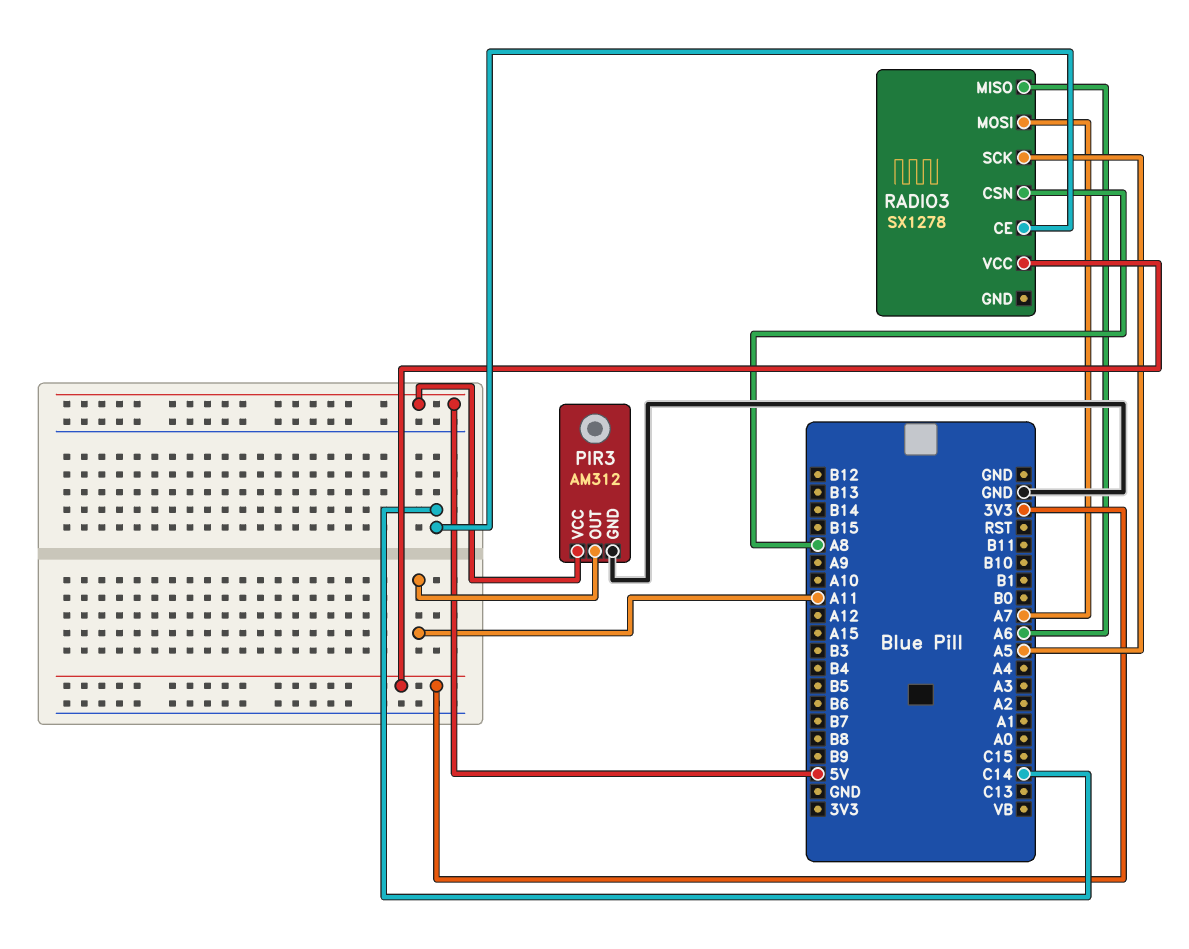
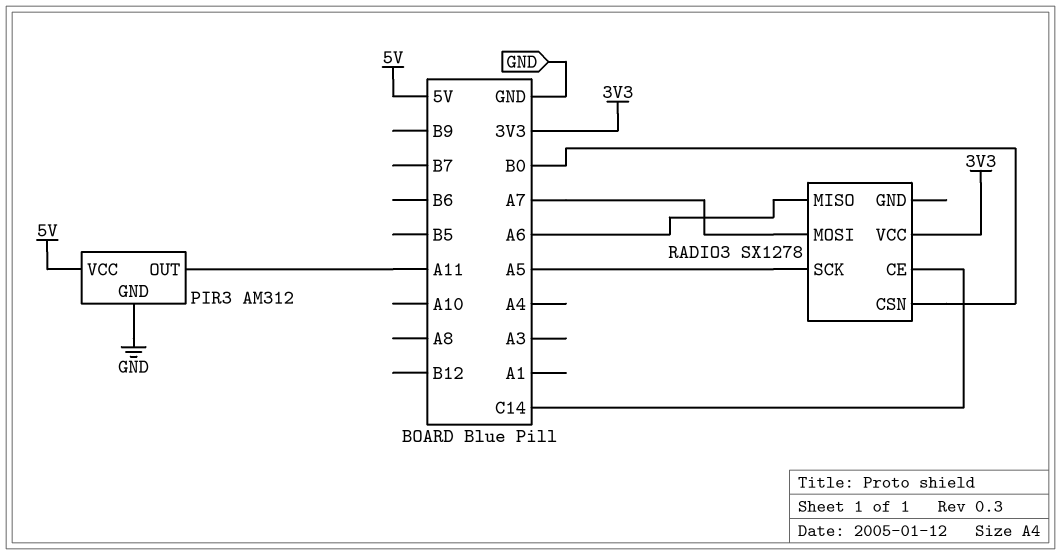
RADIO3 pin CSN: A8 -> B0

